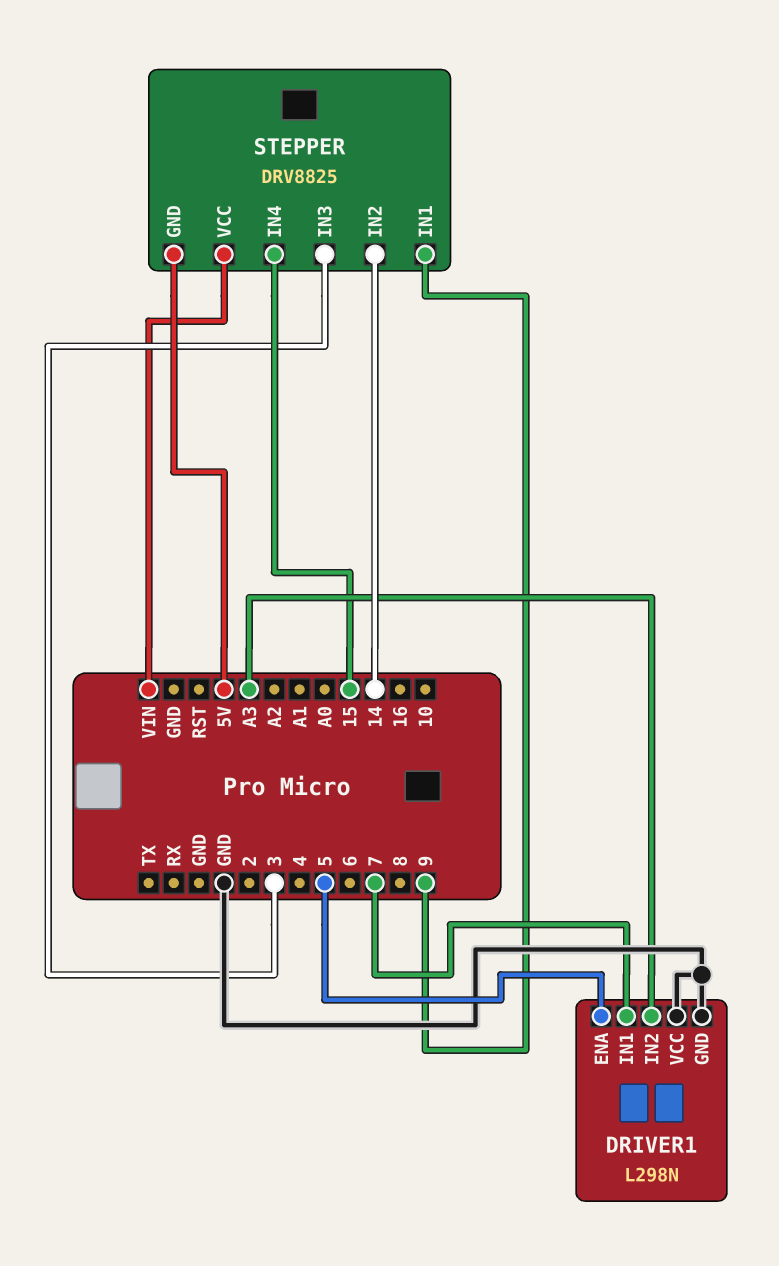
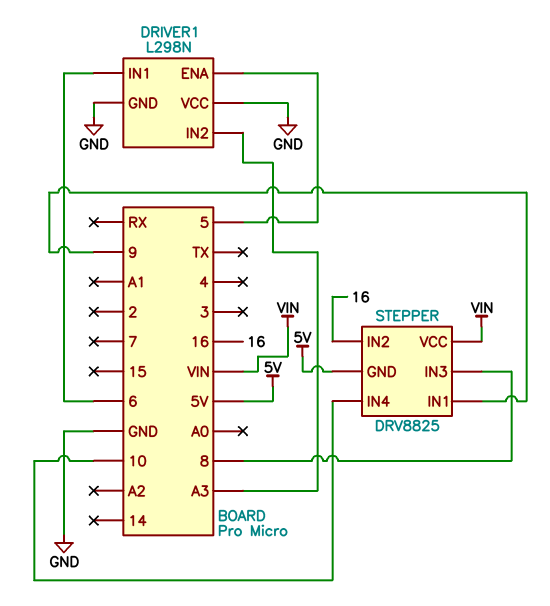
DRIVER1 pin IN1: 7 -> 6
STEPPER pin IN2: 14 -> 16
STEPPER pin IN3: 3 -> 8
STEPPER pin IN4: 15 -> 10

